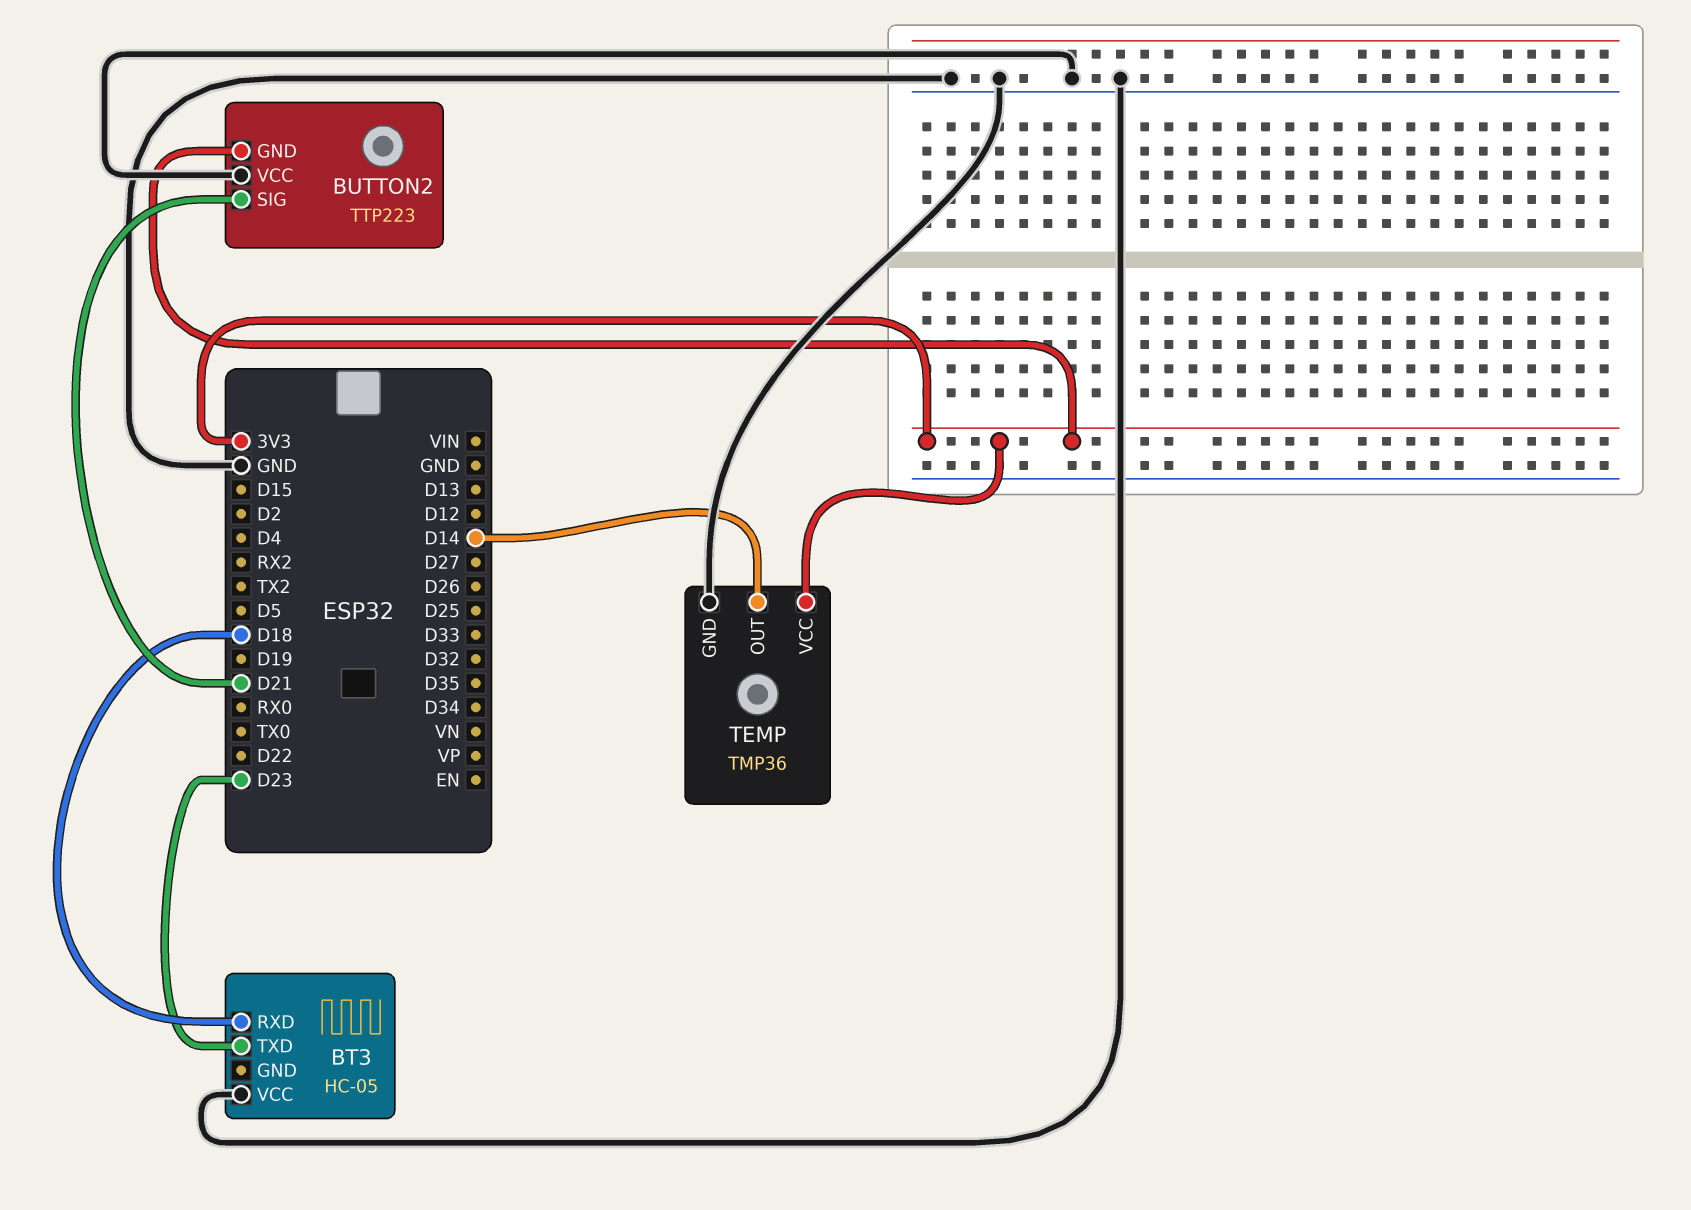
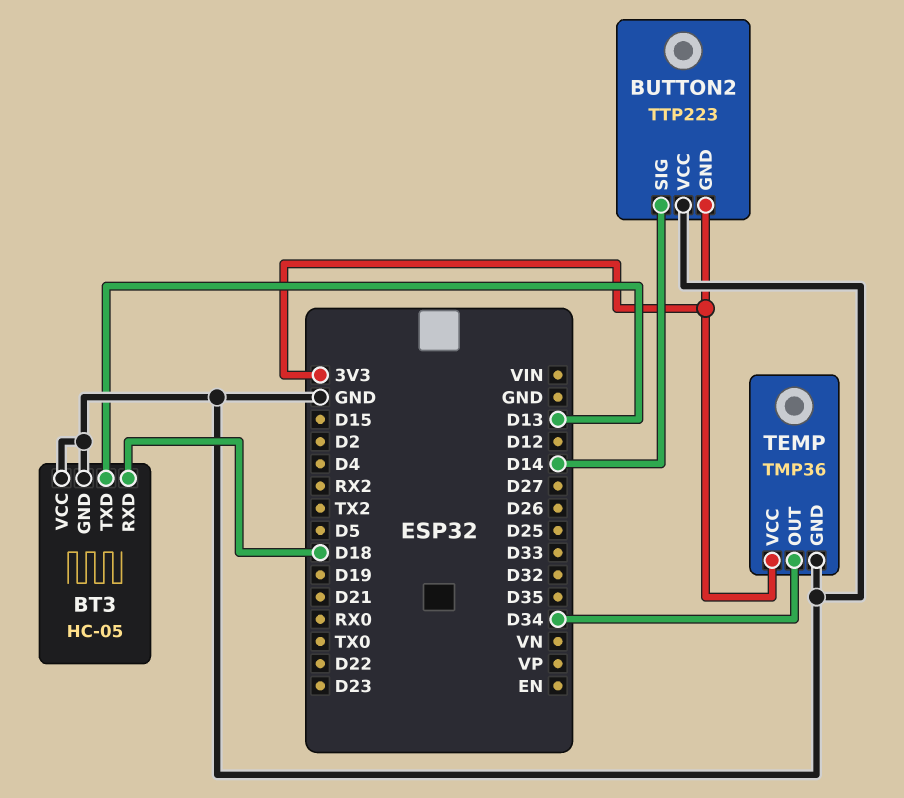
BT3 pin GND: none -> GND
BT3 pin TXD: D23 -> D13
BUTTON2 pin SIG: D21 -> D14
TEMP pin OUT: D14 -> D34

